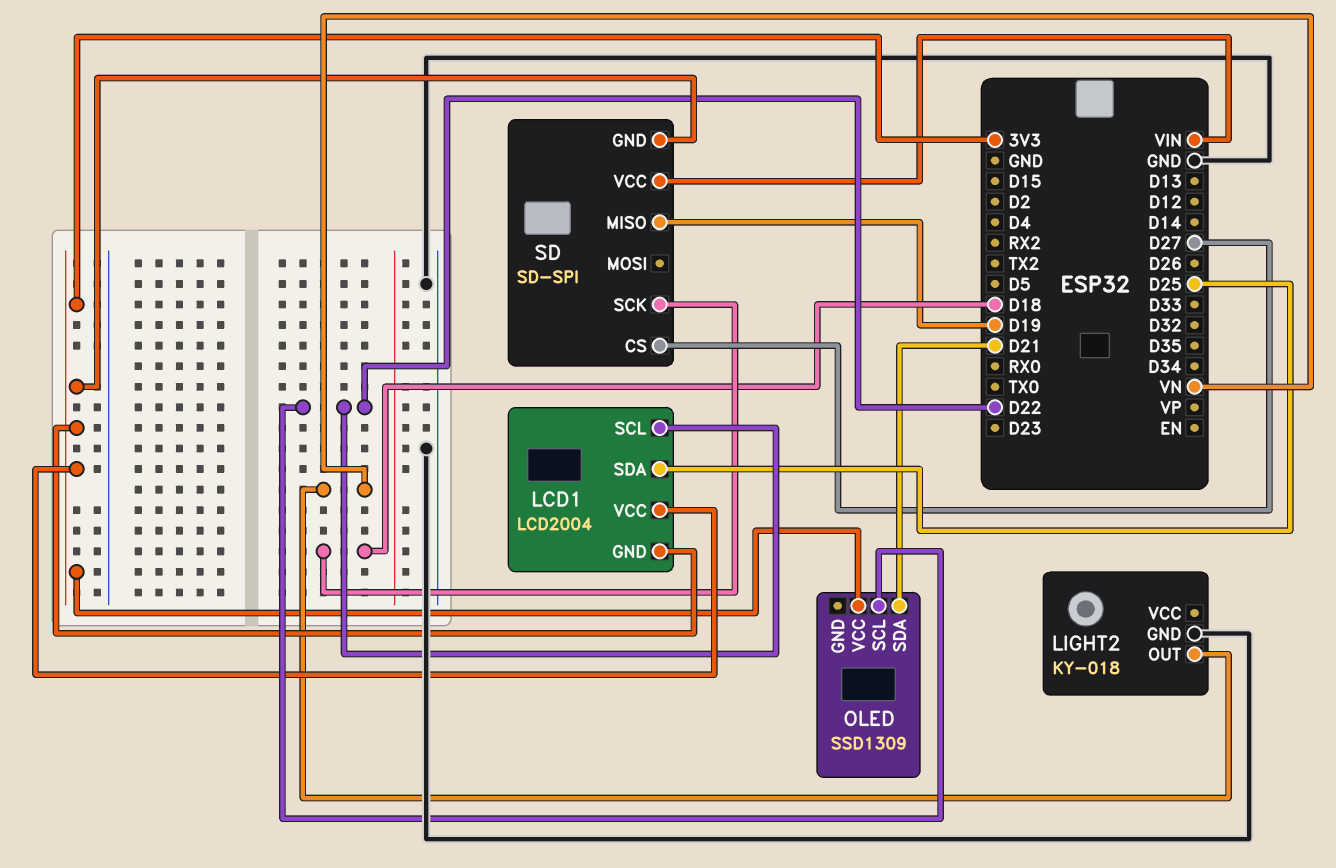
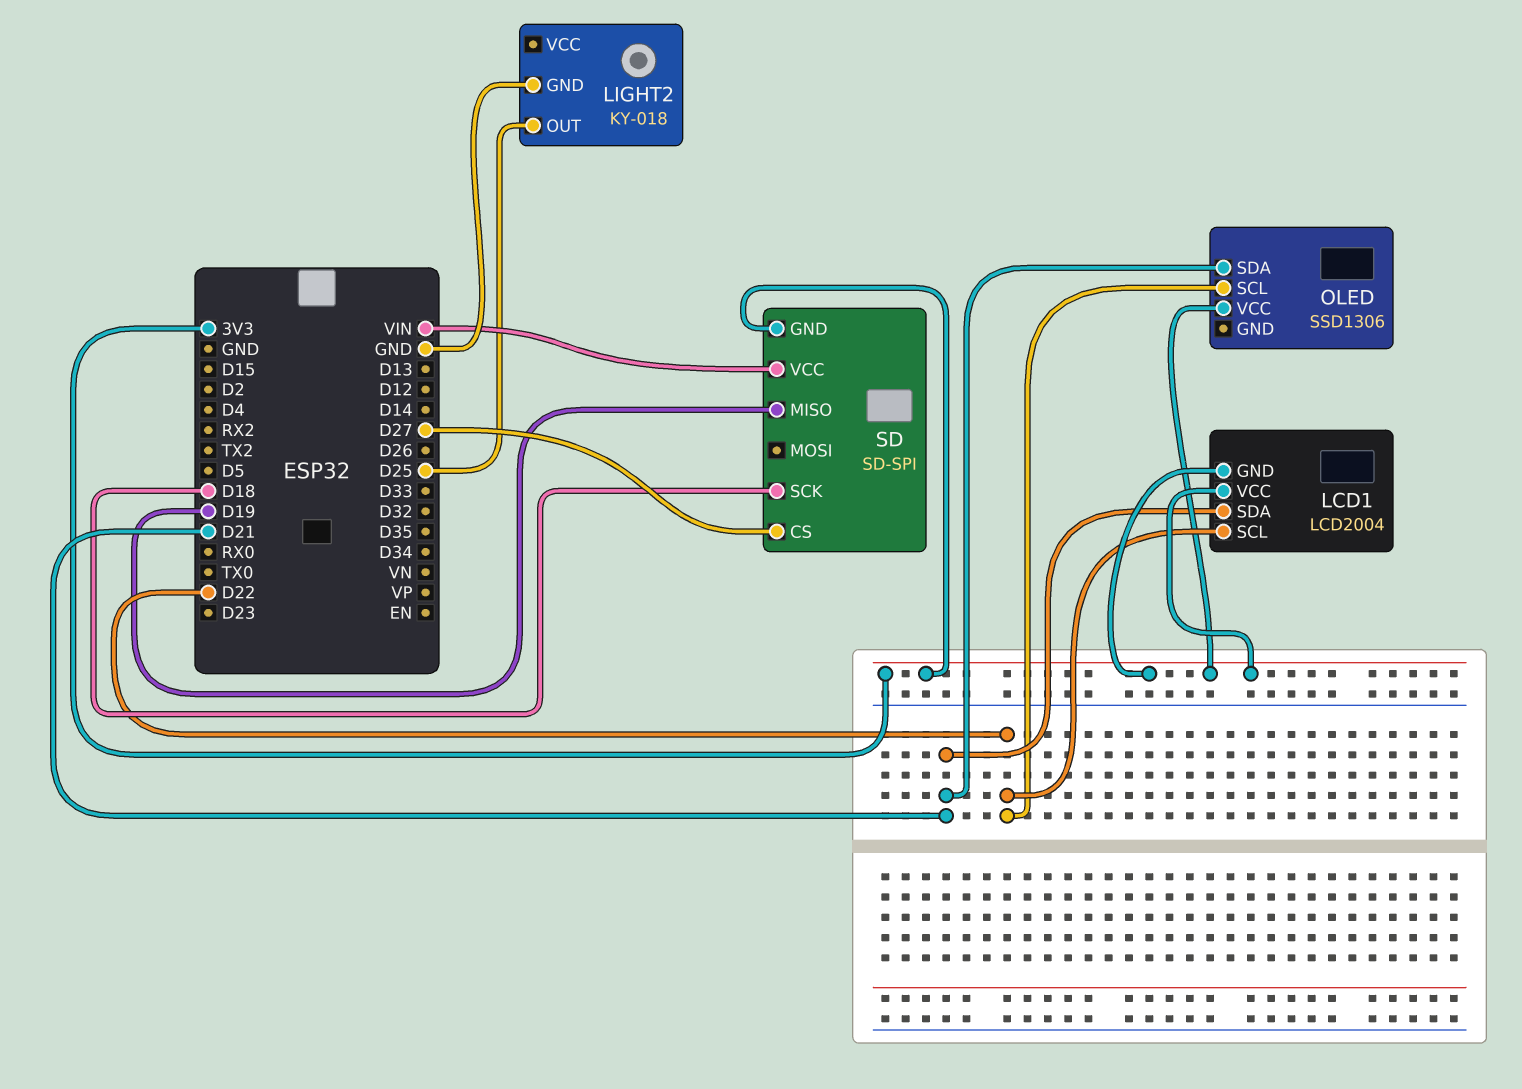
LCD1 pin SDA: D25 -> D21
LIGHT2 pin OUT: VN -> D25
OLED: SSD1309 -> SSD1306

